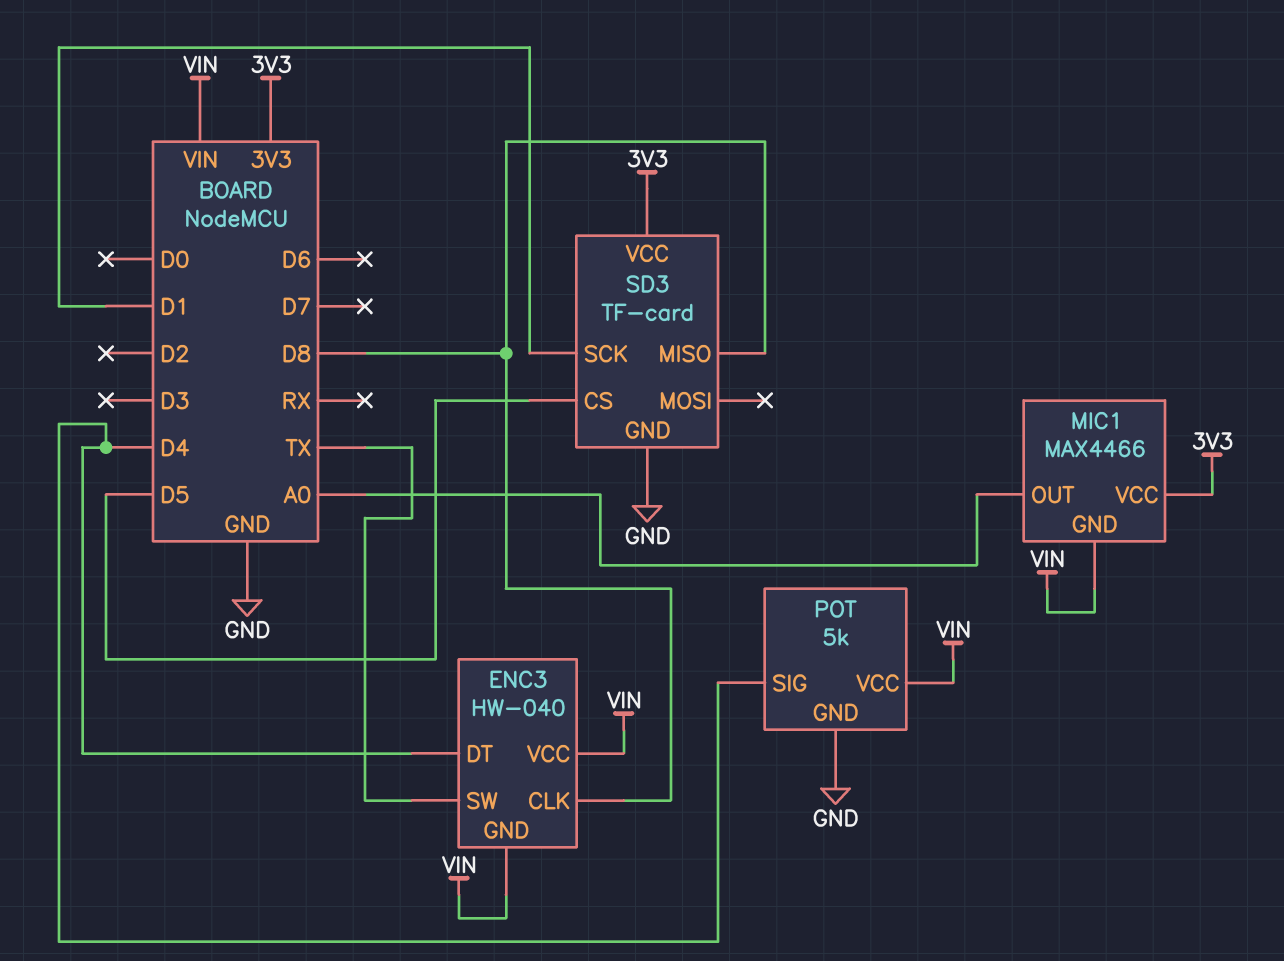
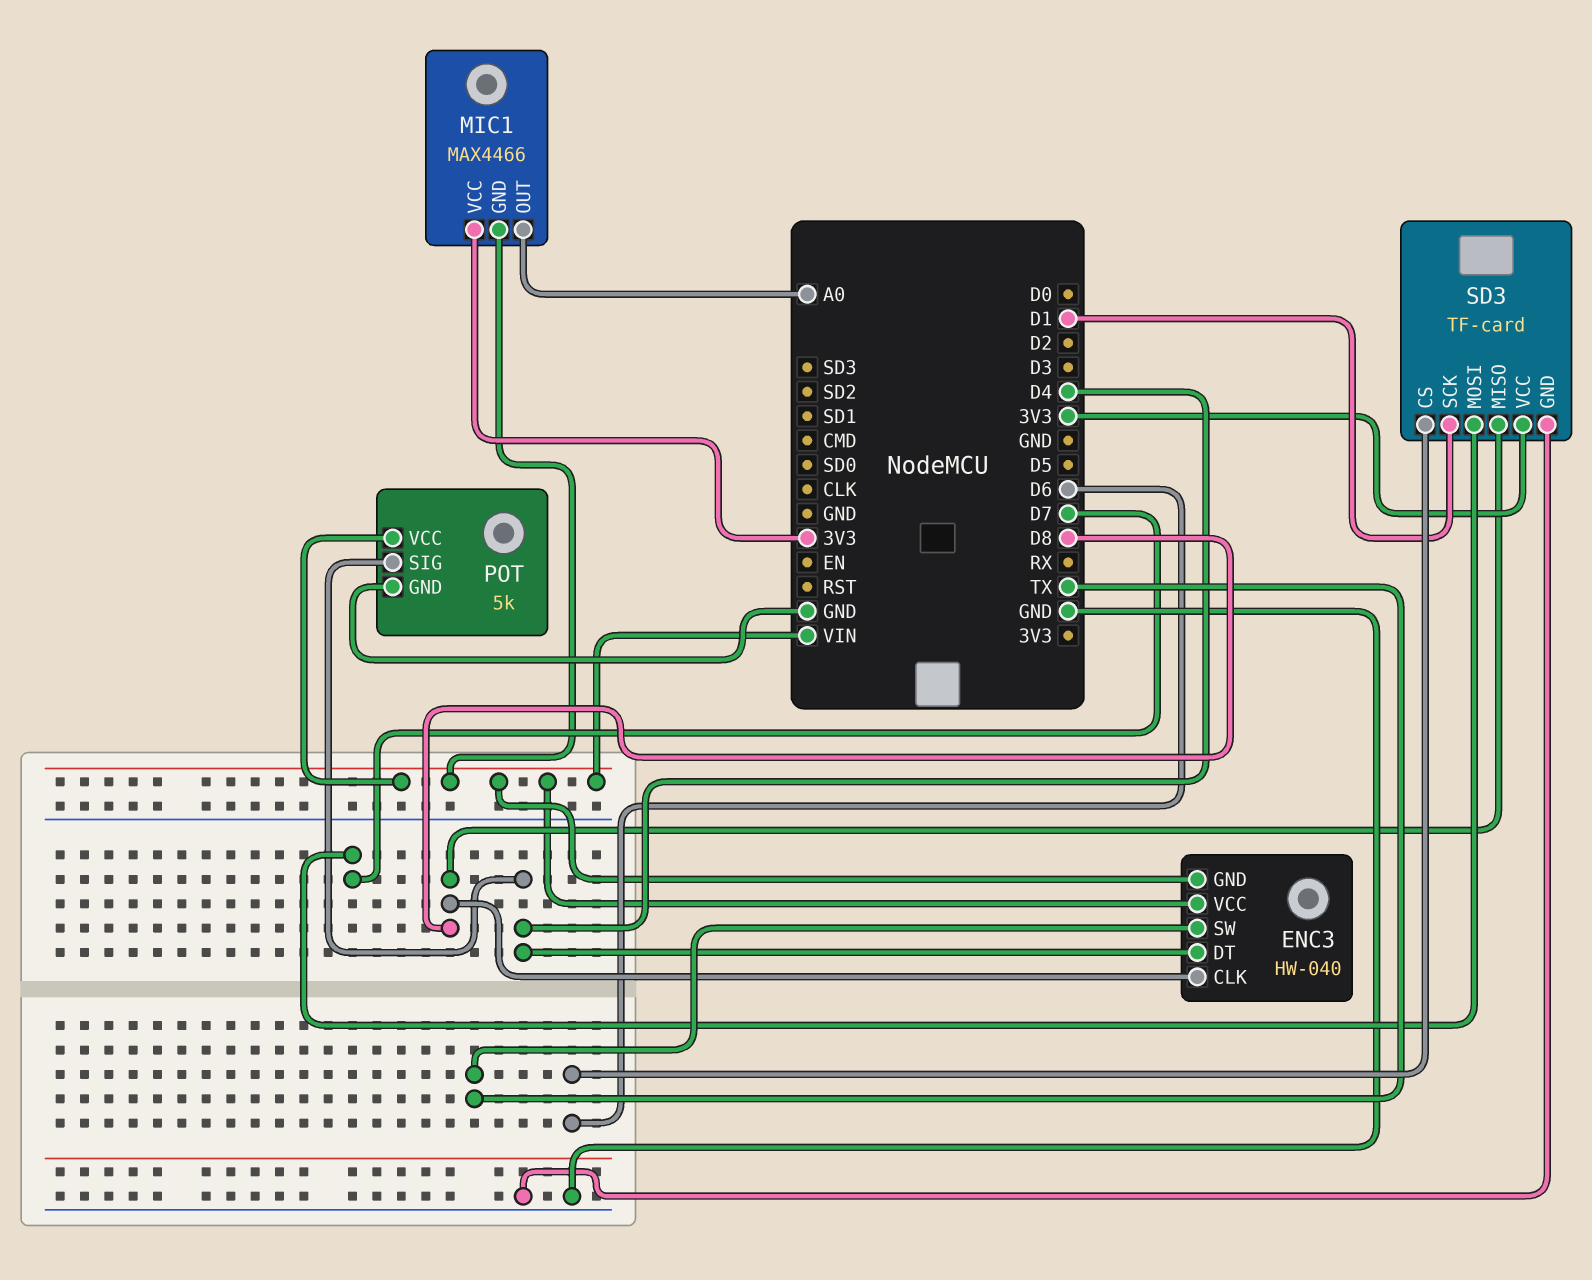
SD3 pin CS: D5 -> D6
SD3 pin MOSI: none -> D7

